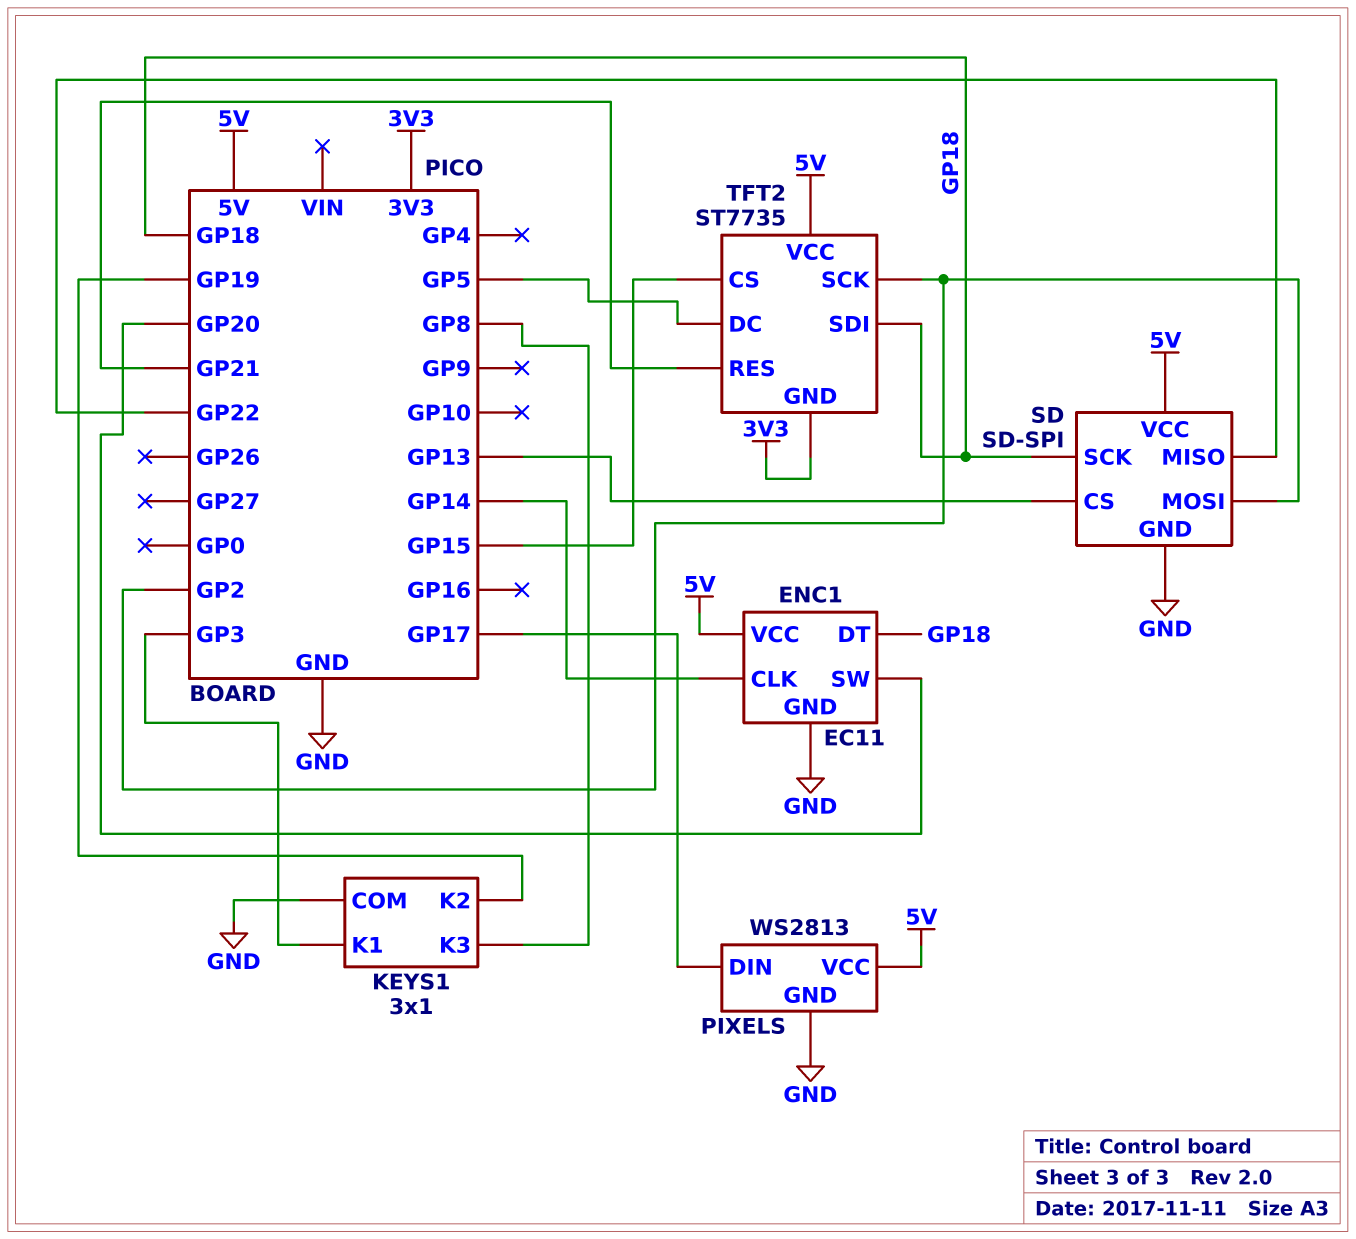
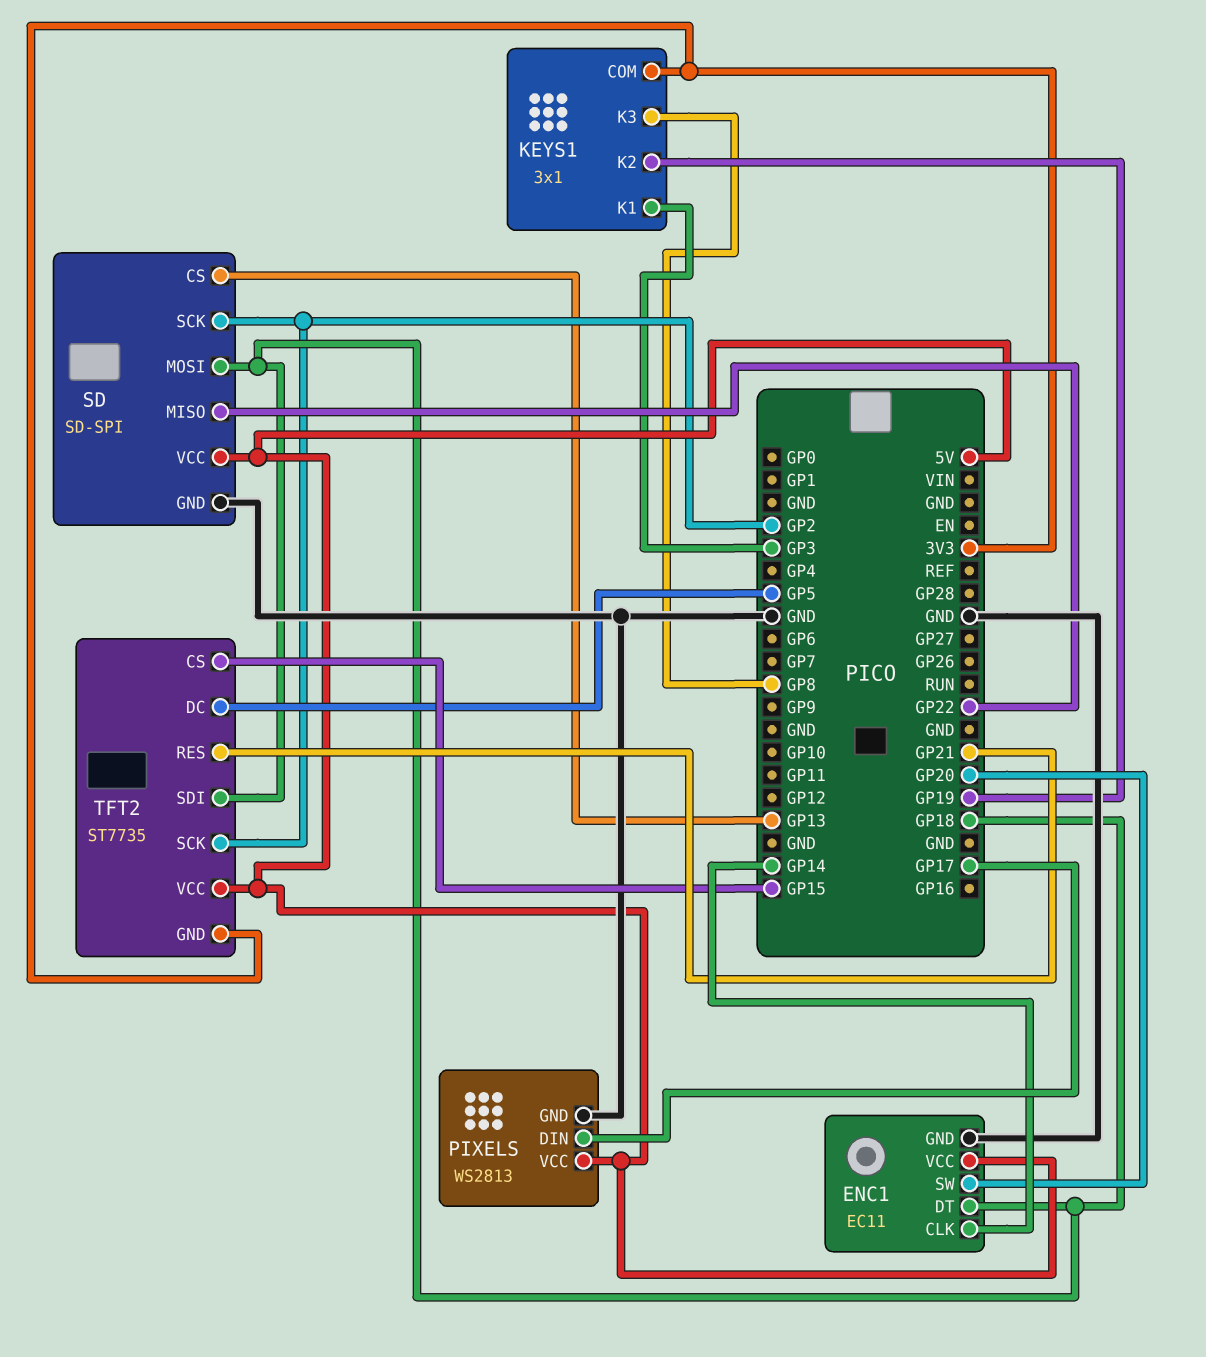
KEYS1 pin COM: GND -> 3V3
SD pin MOSI: GP2 -> GP18
SD pin SCK: GP18 -> GP2

